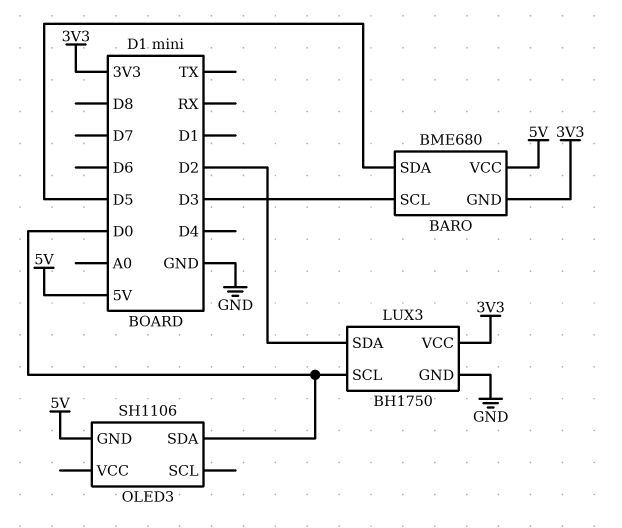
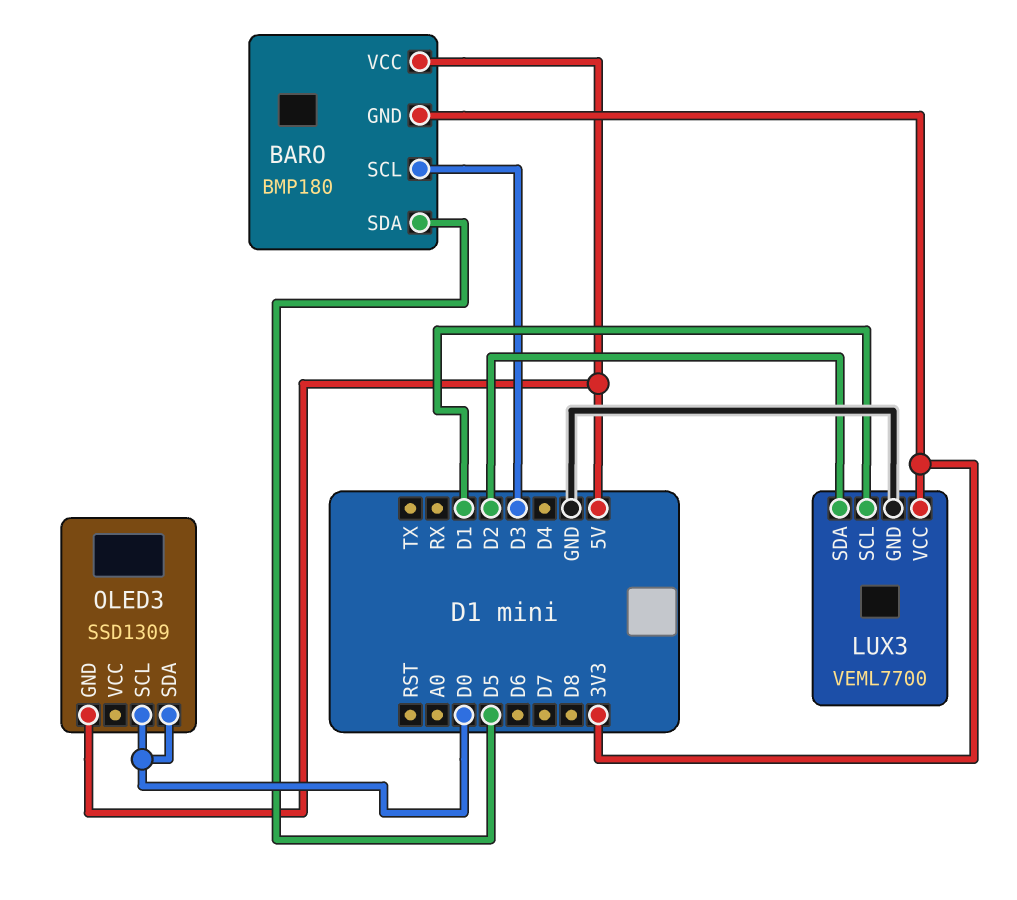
BARO: BME680 -> BMP180
LUX3: BH1750 -> VEML7700
LUX3 pin SCL: D0 -> D1
OLED3: SH1106 -> SSD1309
OLED3 pin SCL: none -> D0

